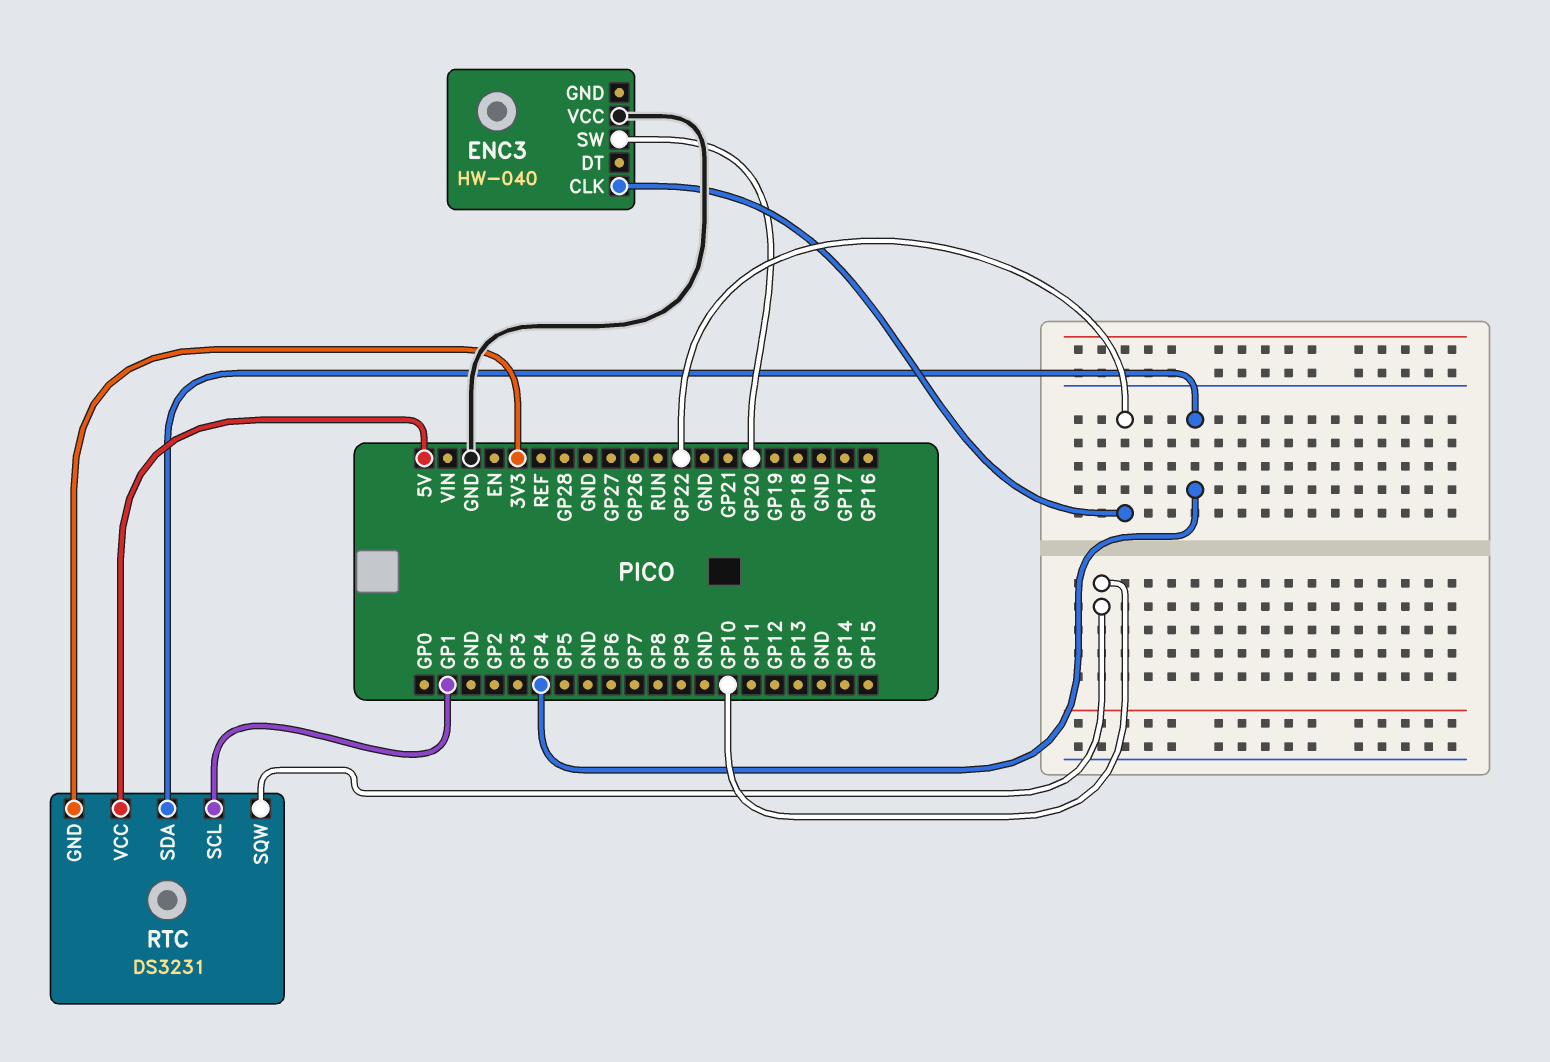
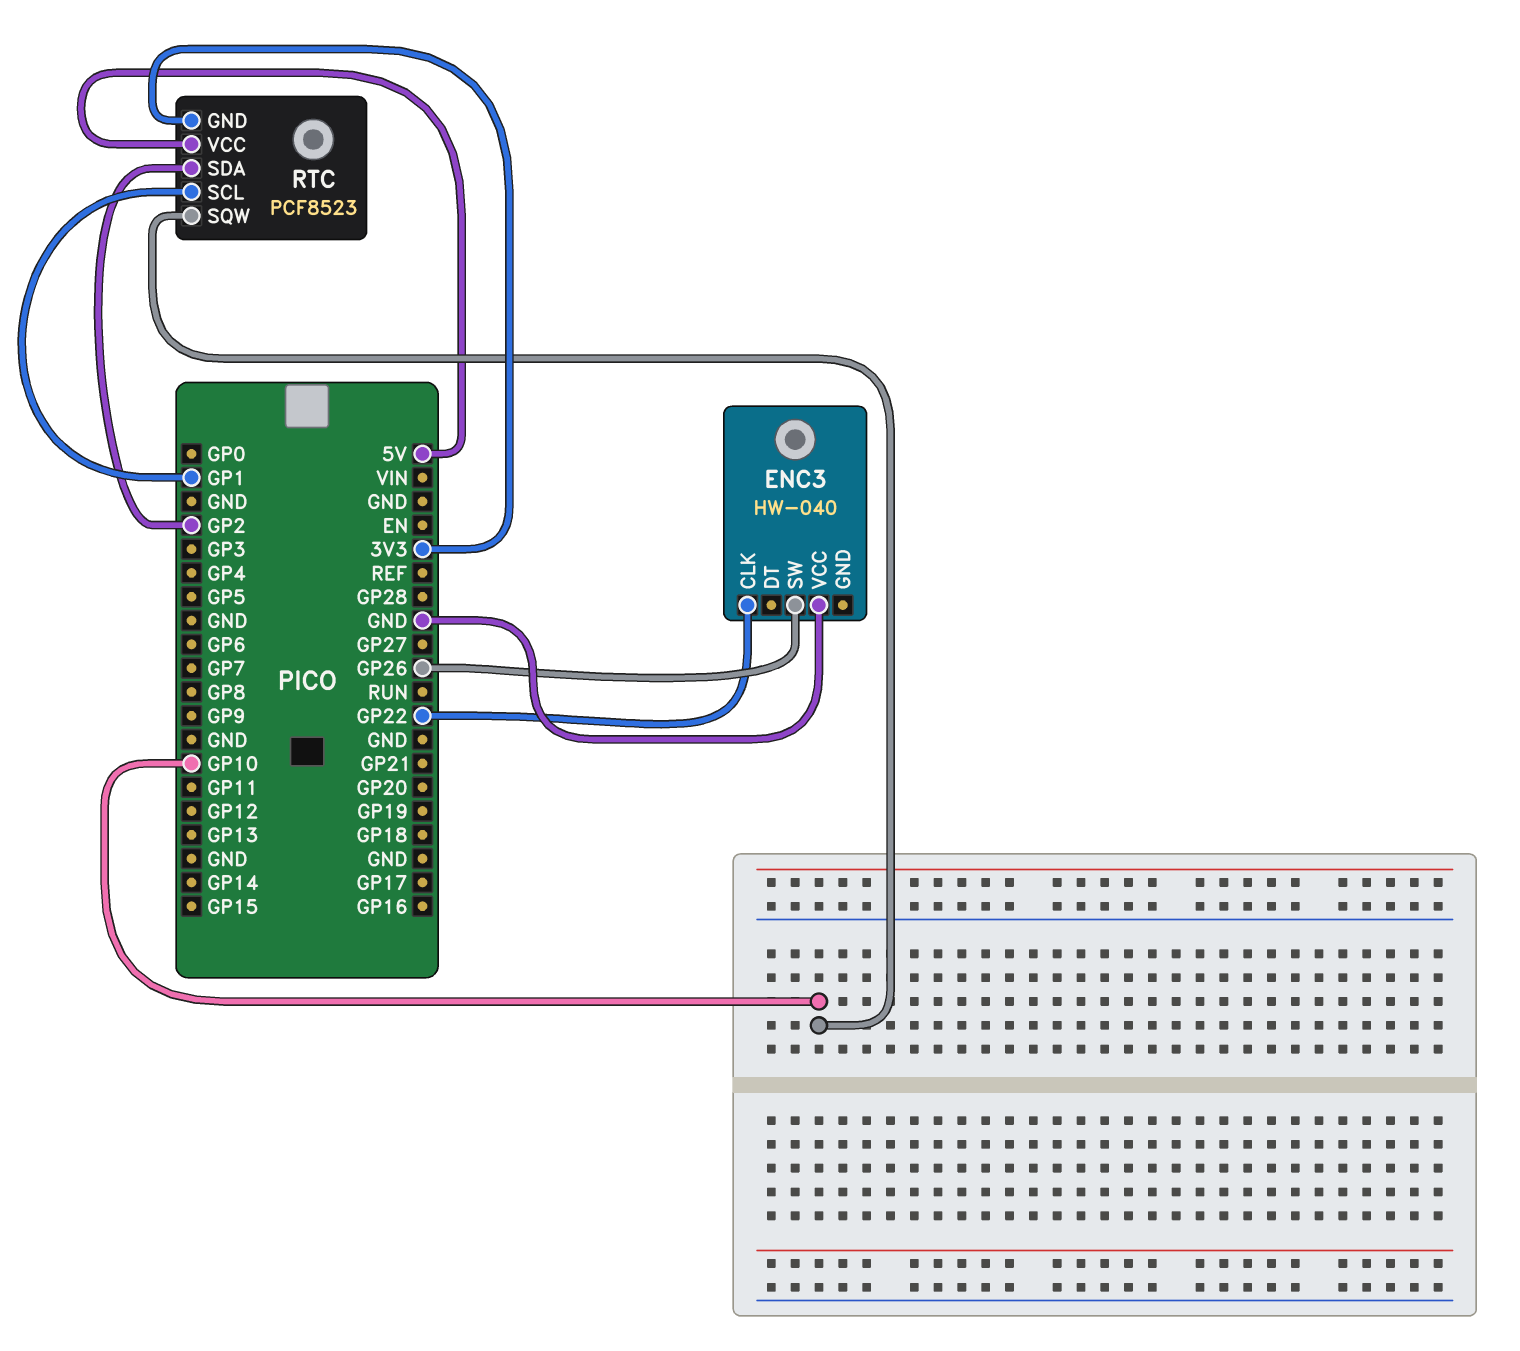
ENC3 pin SW: GP20 -> GP26
RTC: DS3231 -> PCF8523
RTC pin SDA: GP4 -> GP2

